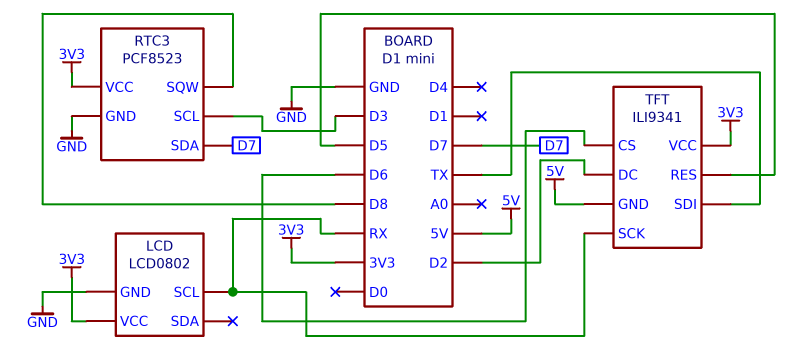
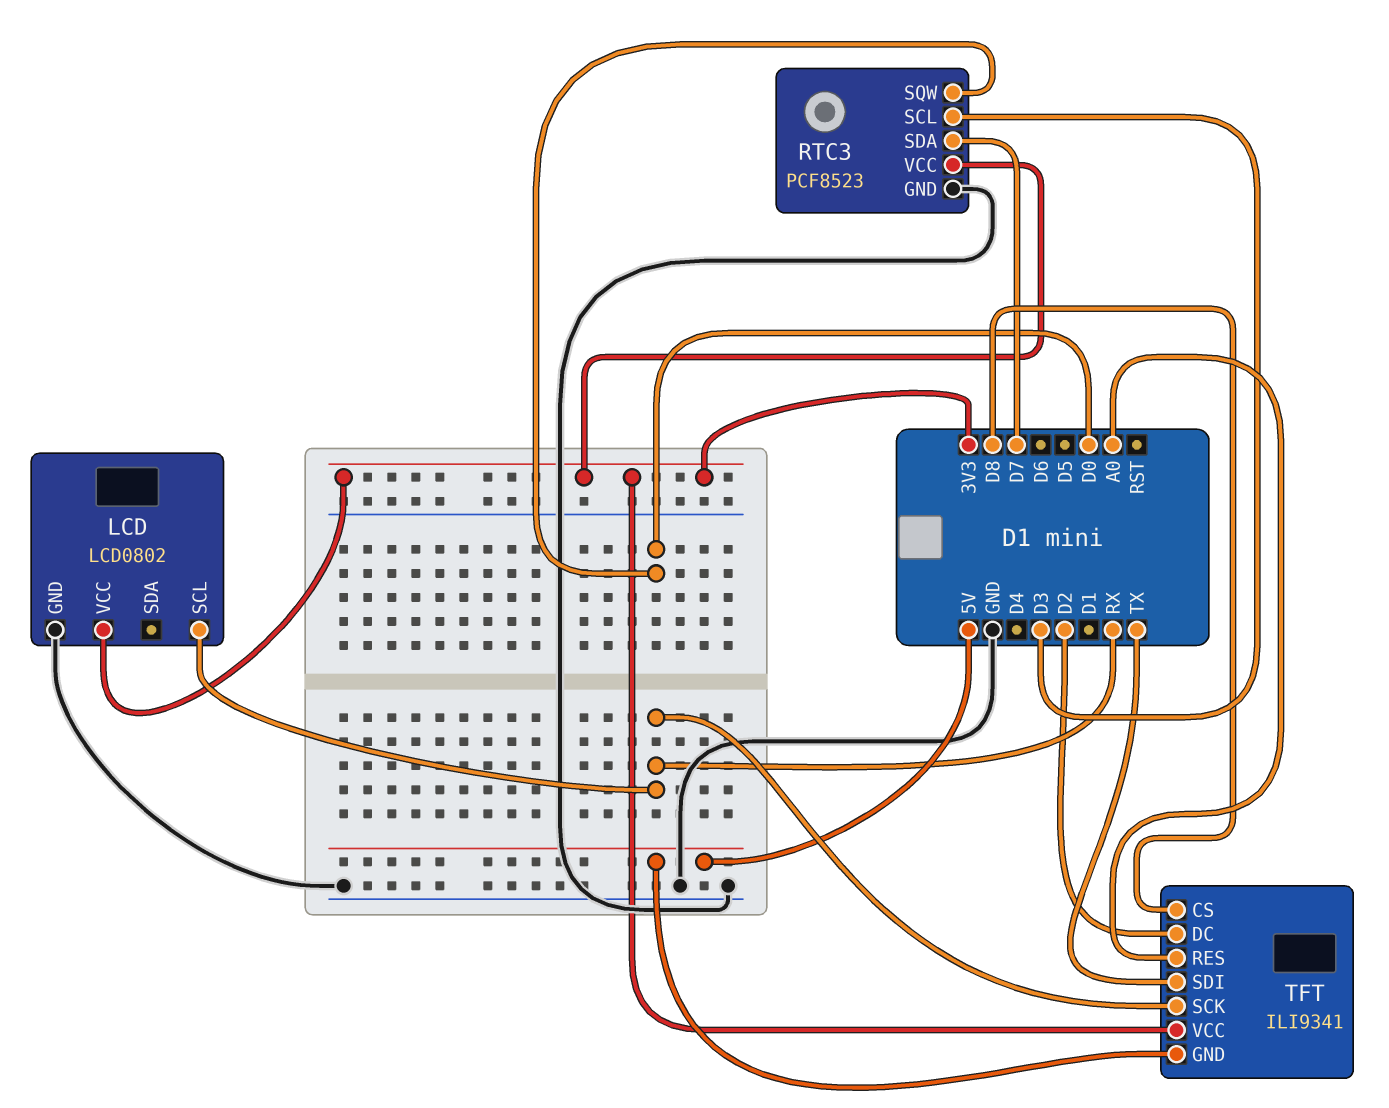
RTC3 pin SQW: D8 -> D0
TFT pin CS: D6 -> D8
TFT pin RES: D5 -> A0

